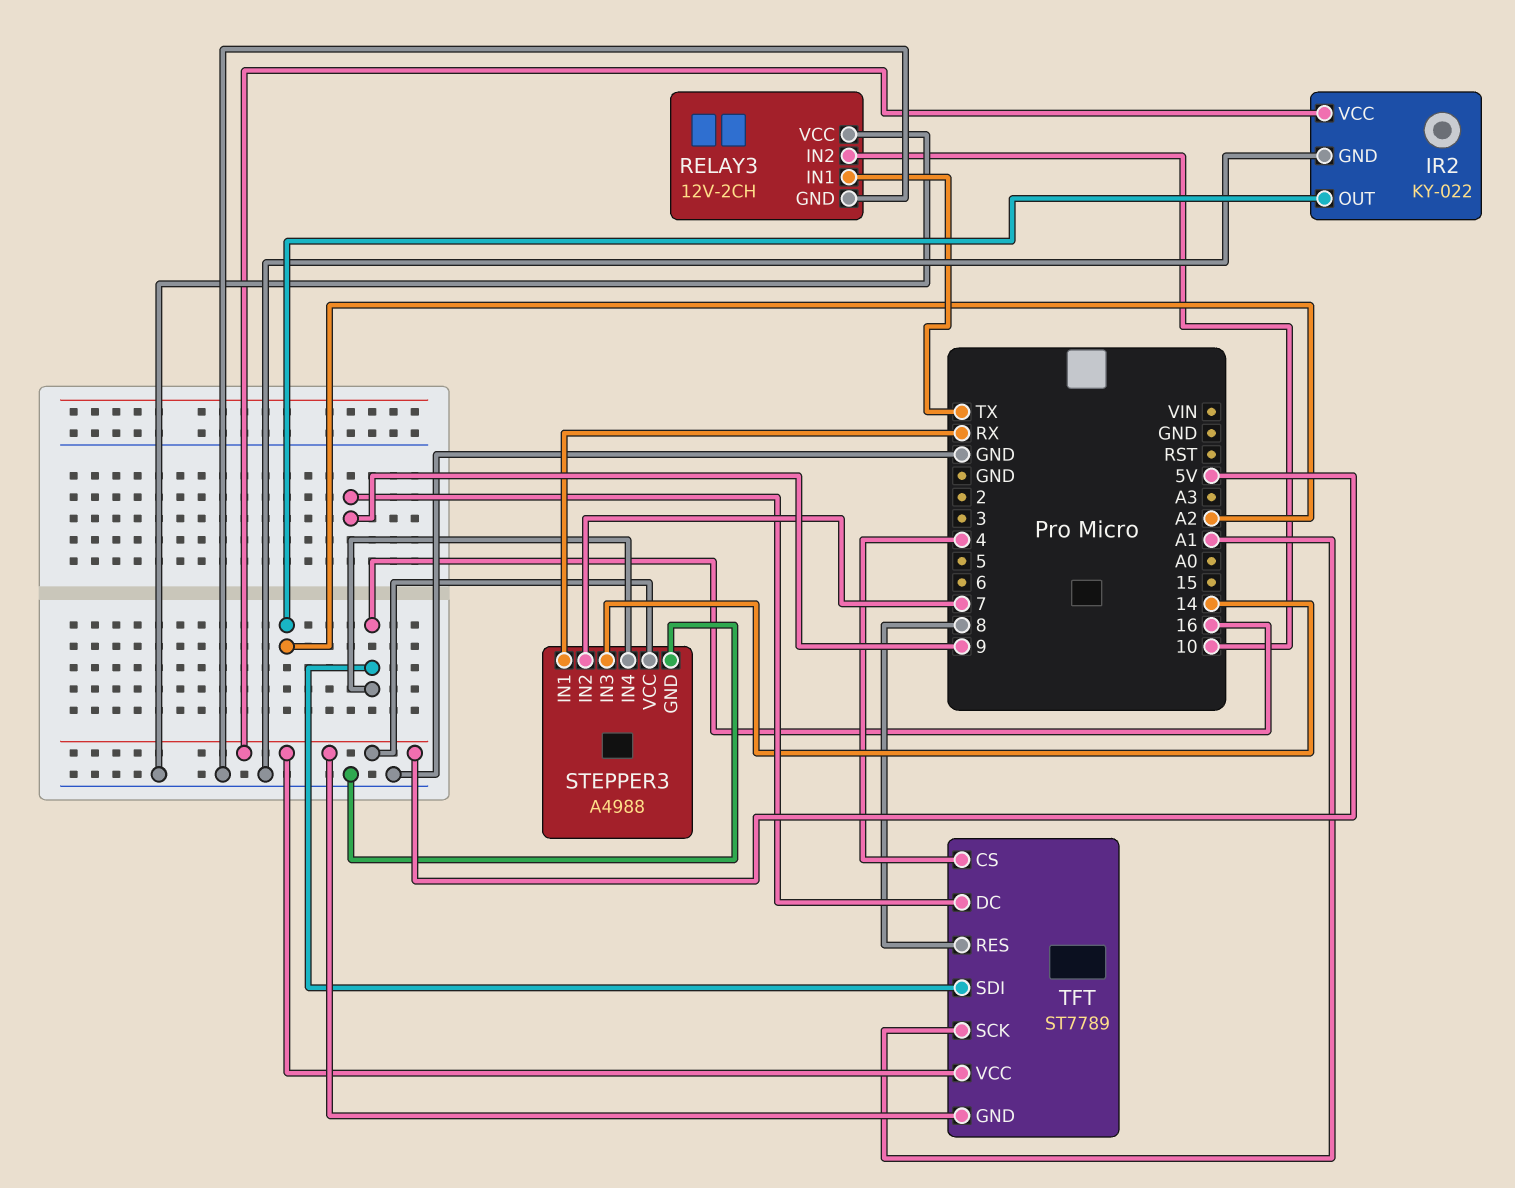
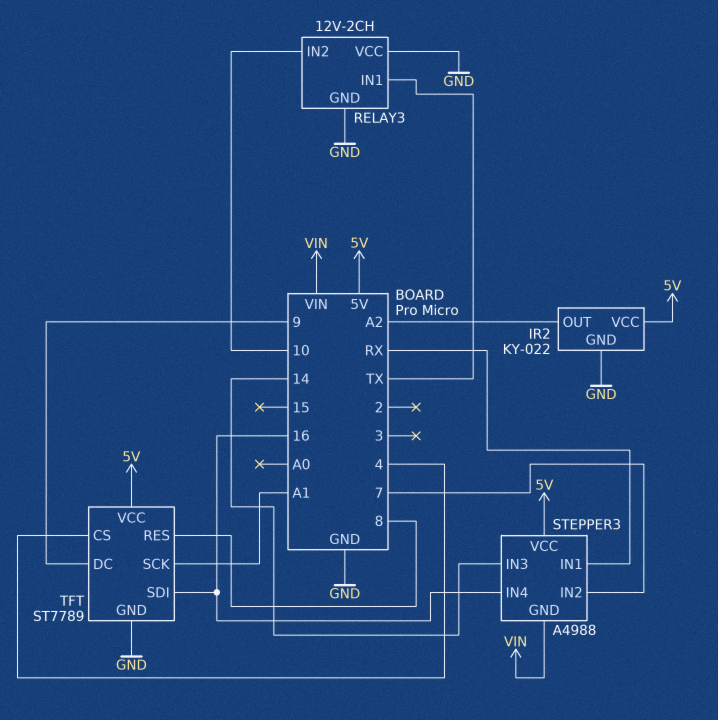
STEPPER3 pin GND: GND -> VIN
TFT pin GND: 5V -> GND

